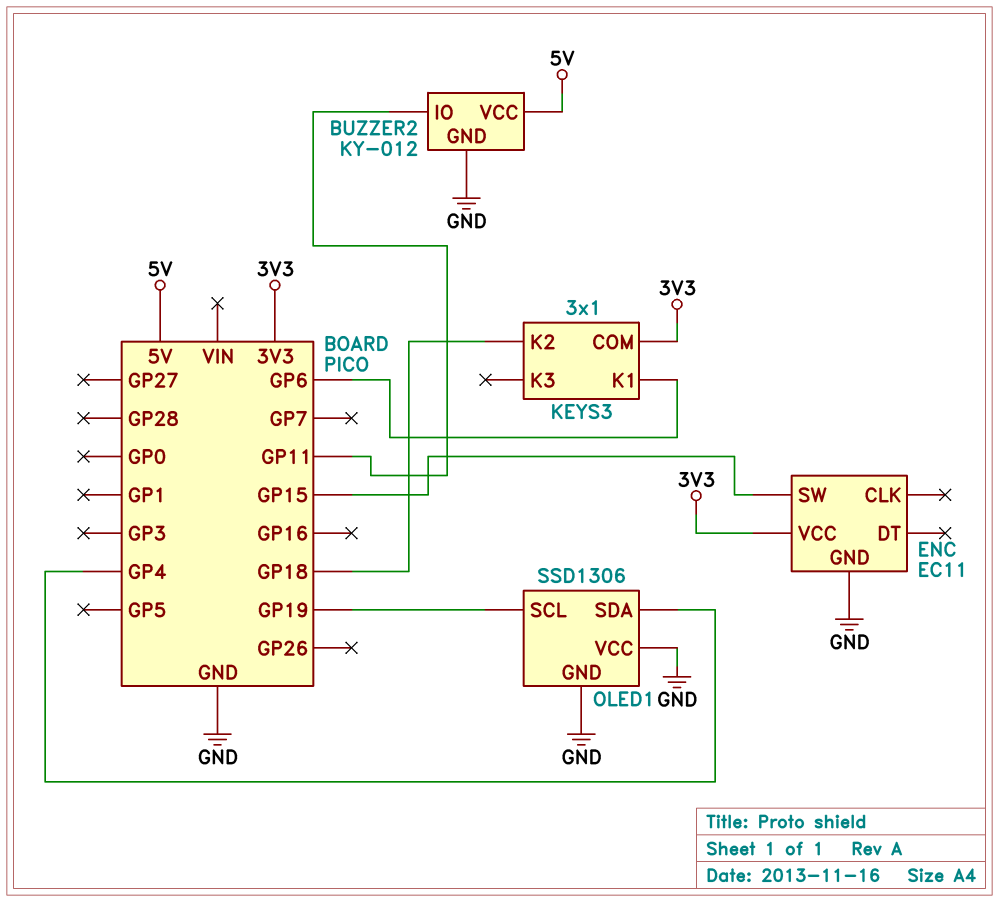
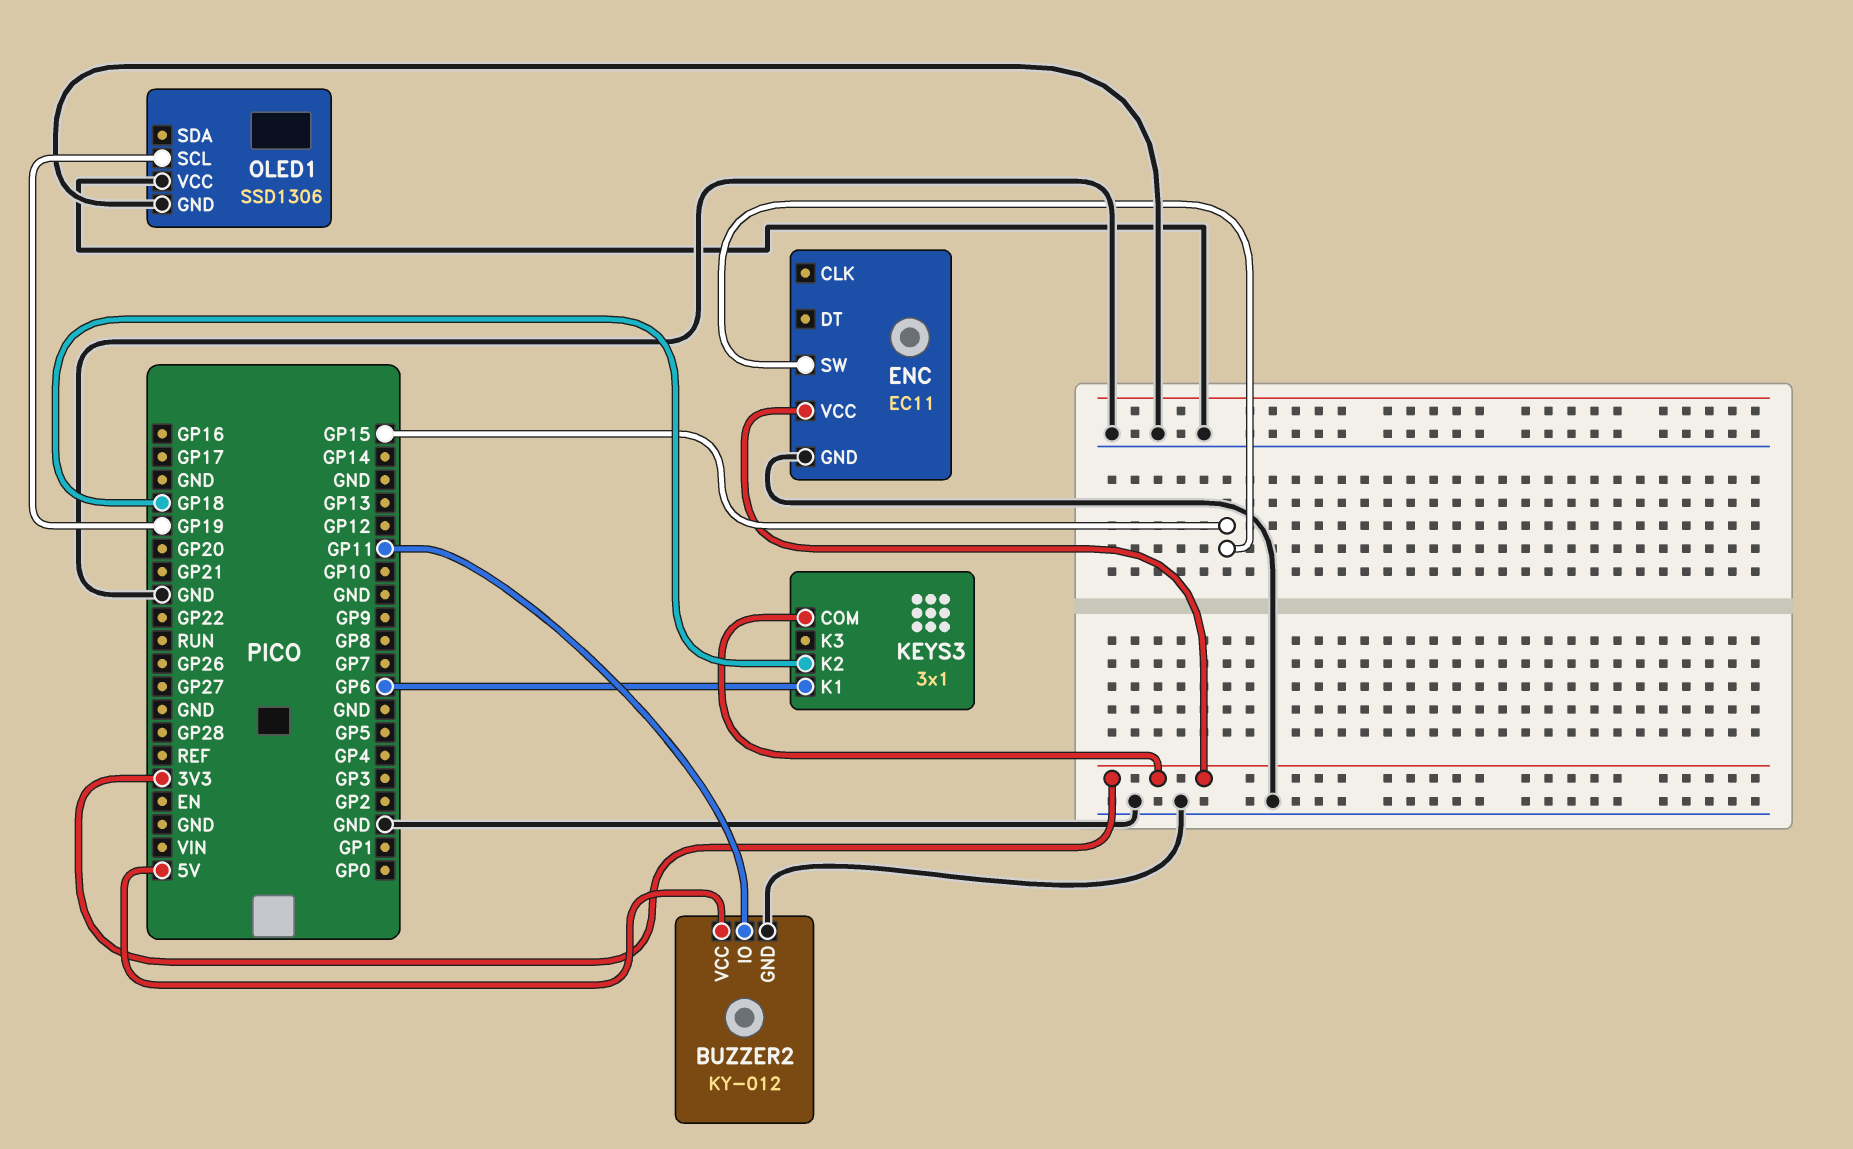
OLED1 pin SDA: GP4 -> none

